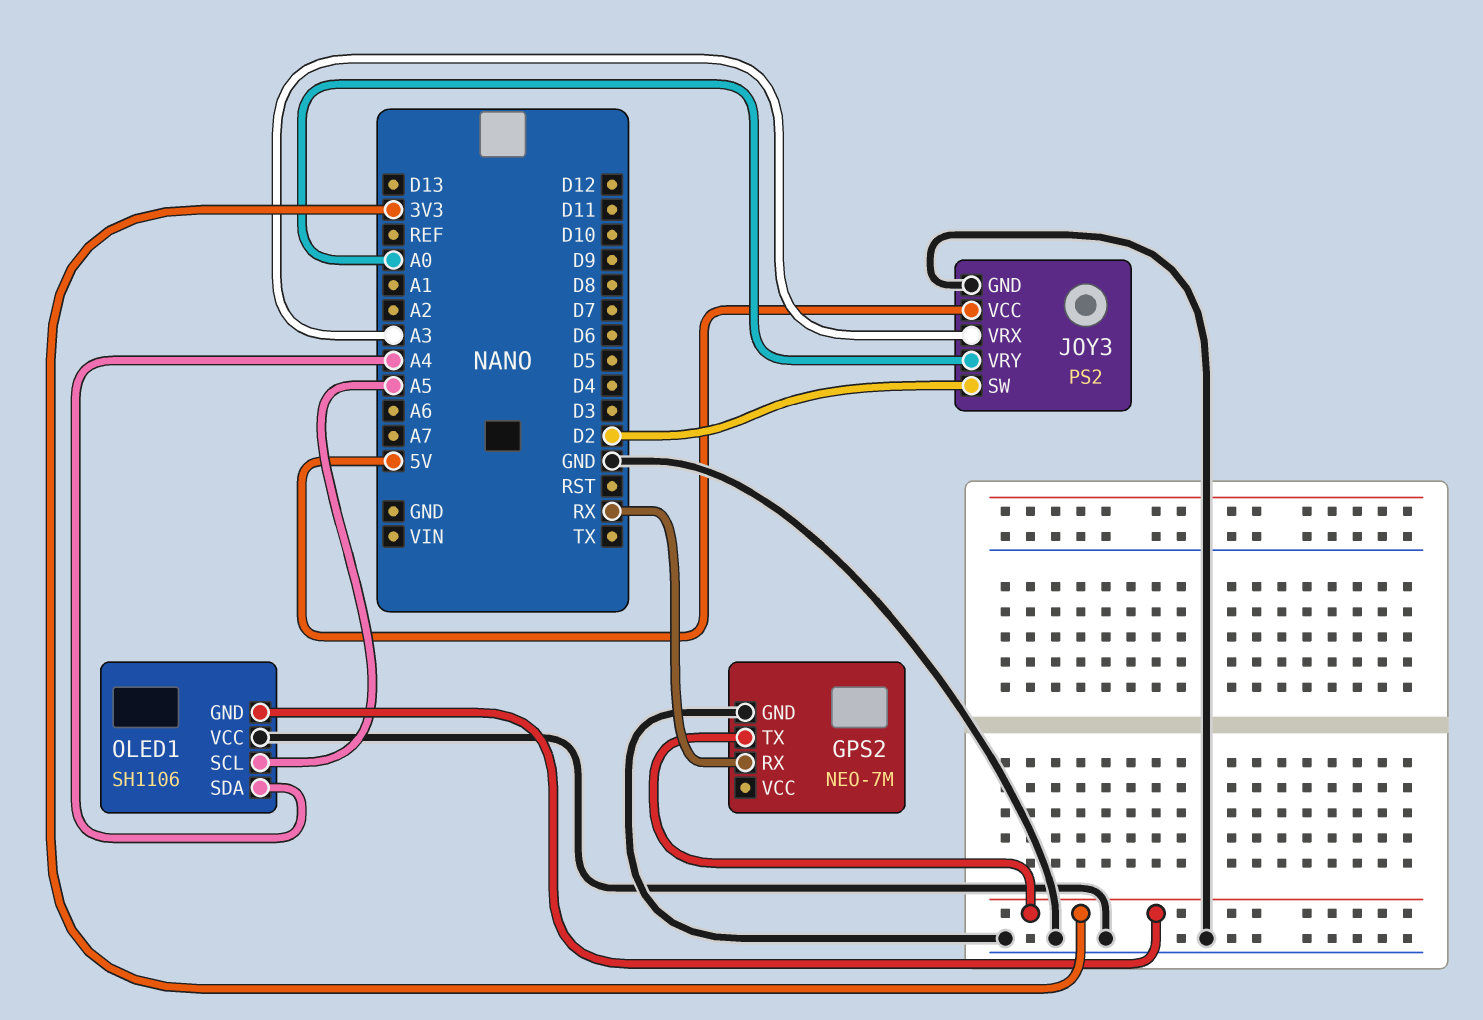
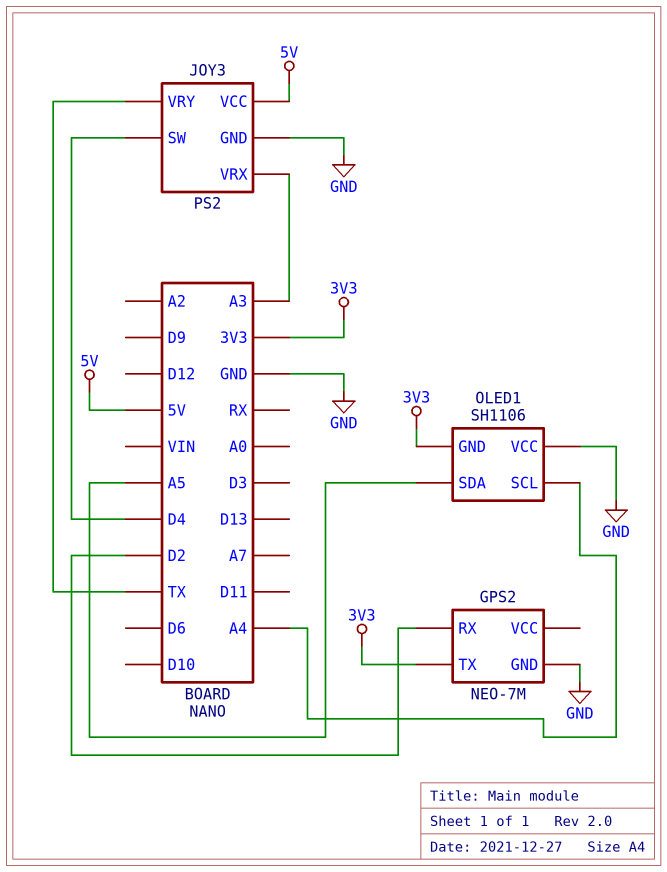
GPS2 pin RX: RX -> D2
JOY3 pin SW: D2 -> D4
JOY3 pin VRY: A0 -> TX
OLED1 pin SCL: A5 -> A4
OLED1 pin SDA: A4 -> A5

